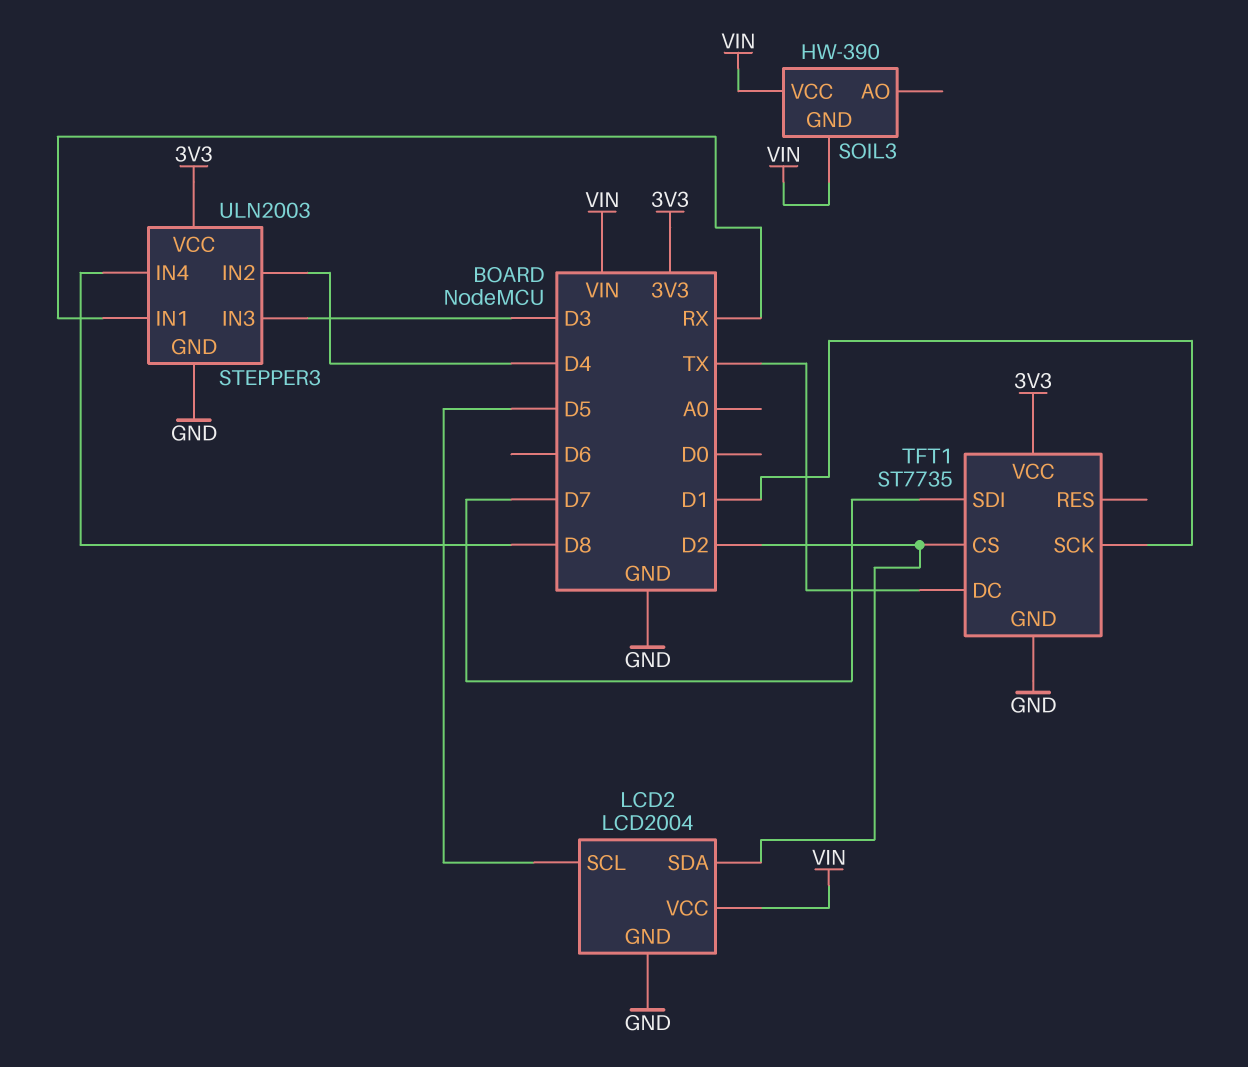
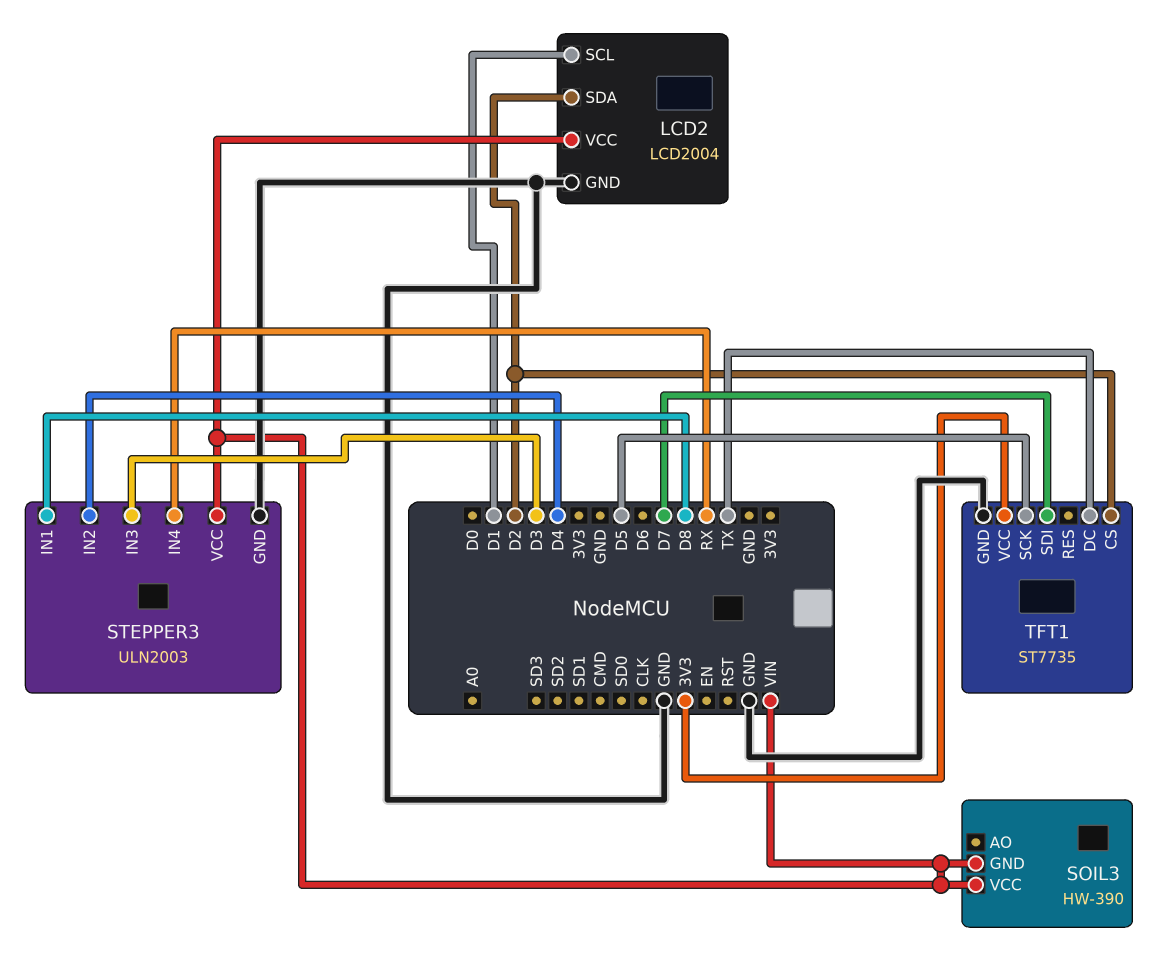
LCD2 pin SCL: D5 -> D1
STEPPER3 pin IN1: RX -> D8
STEPPER3 pin IN4: D8 -> RX
STEPPER3 pin VCC: 3V3 -> VIN
TFT1 pin SCK: D1 -> D5

